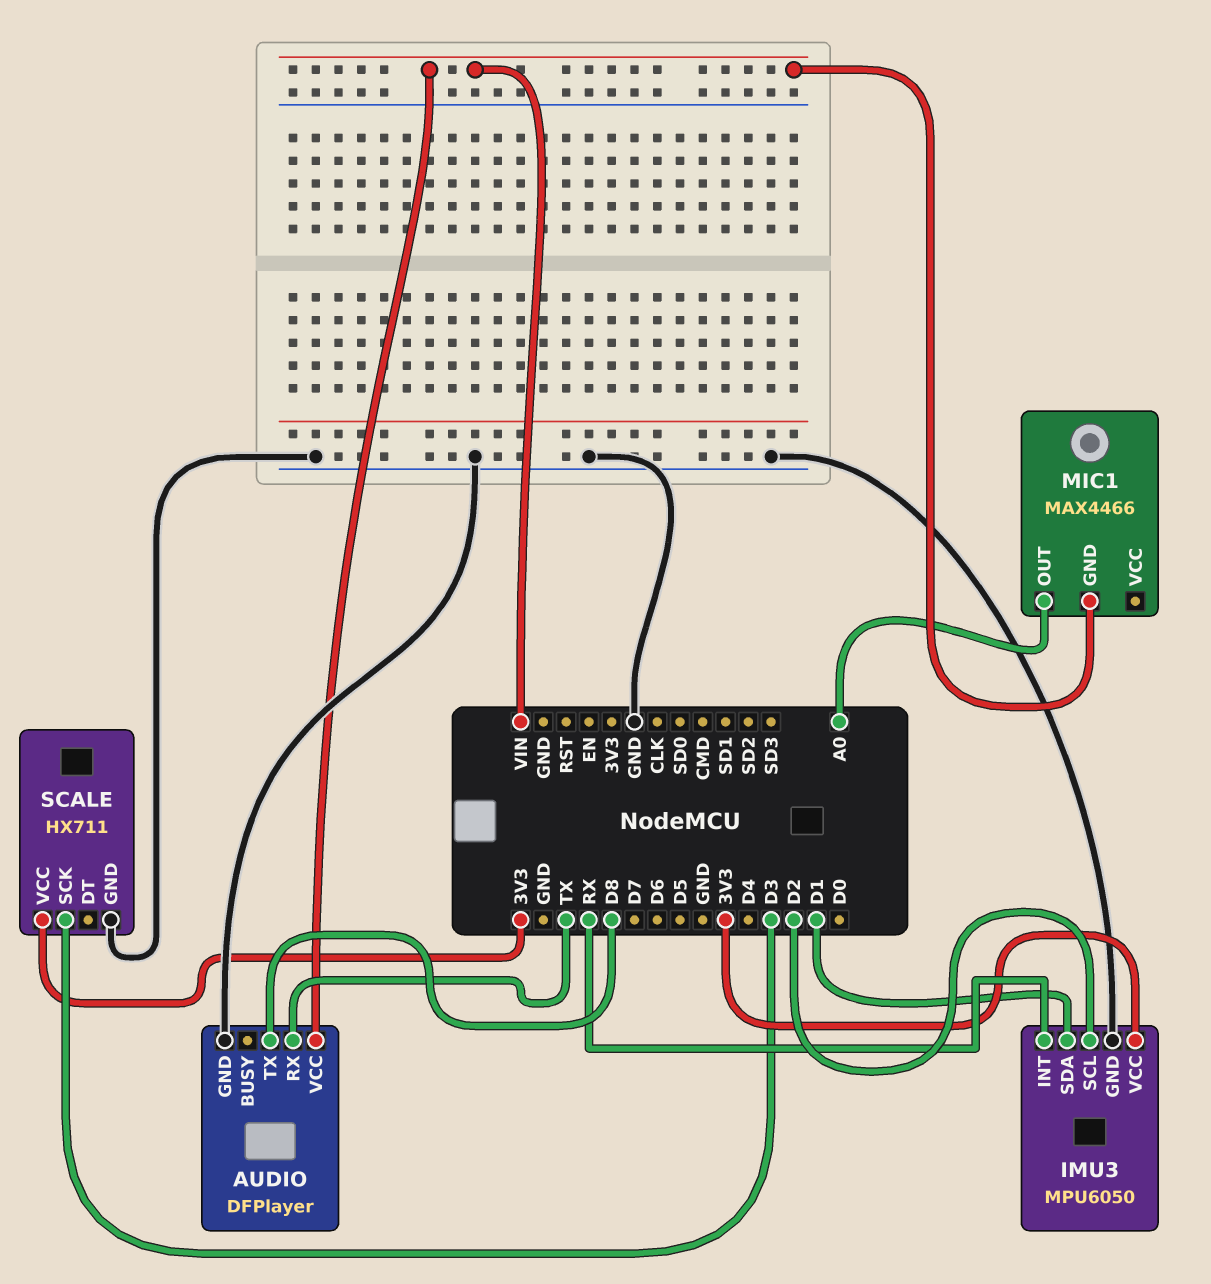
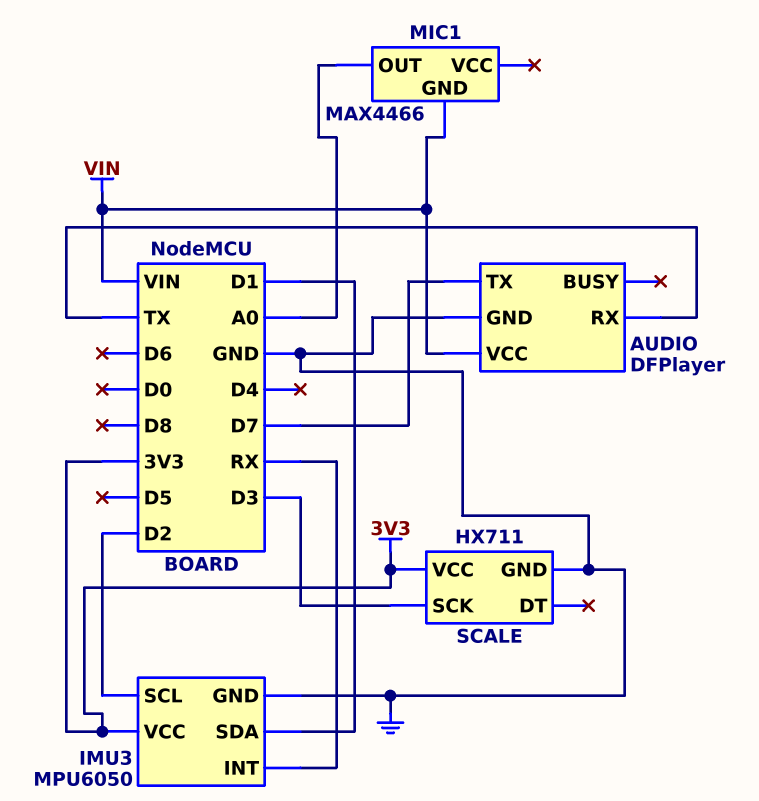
AUDIO pin TX: D8 -> D7

